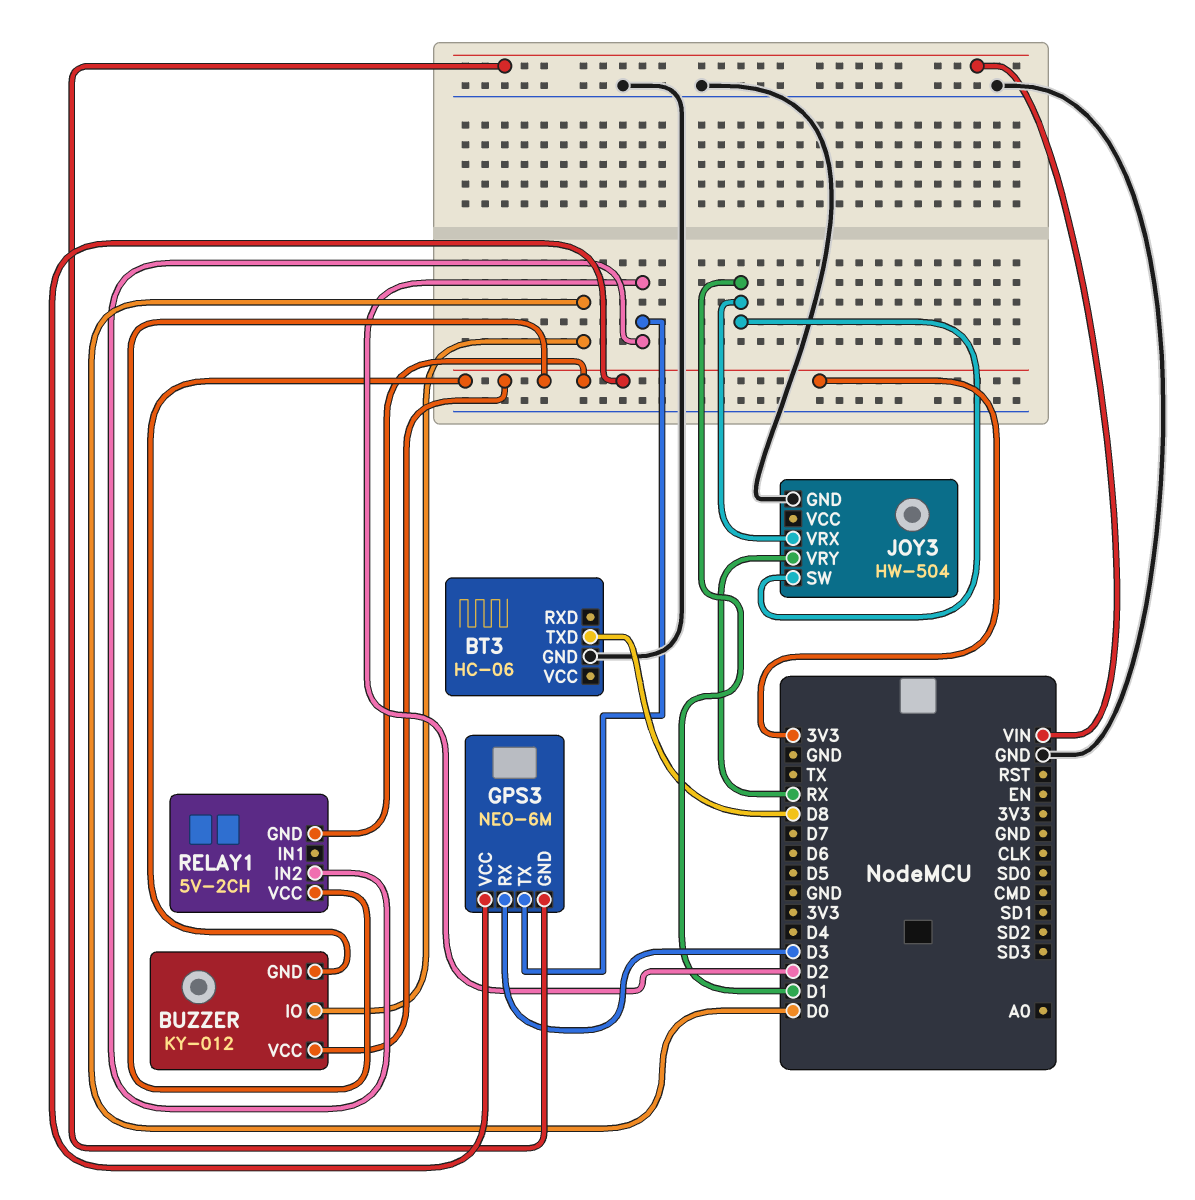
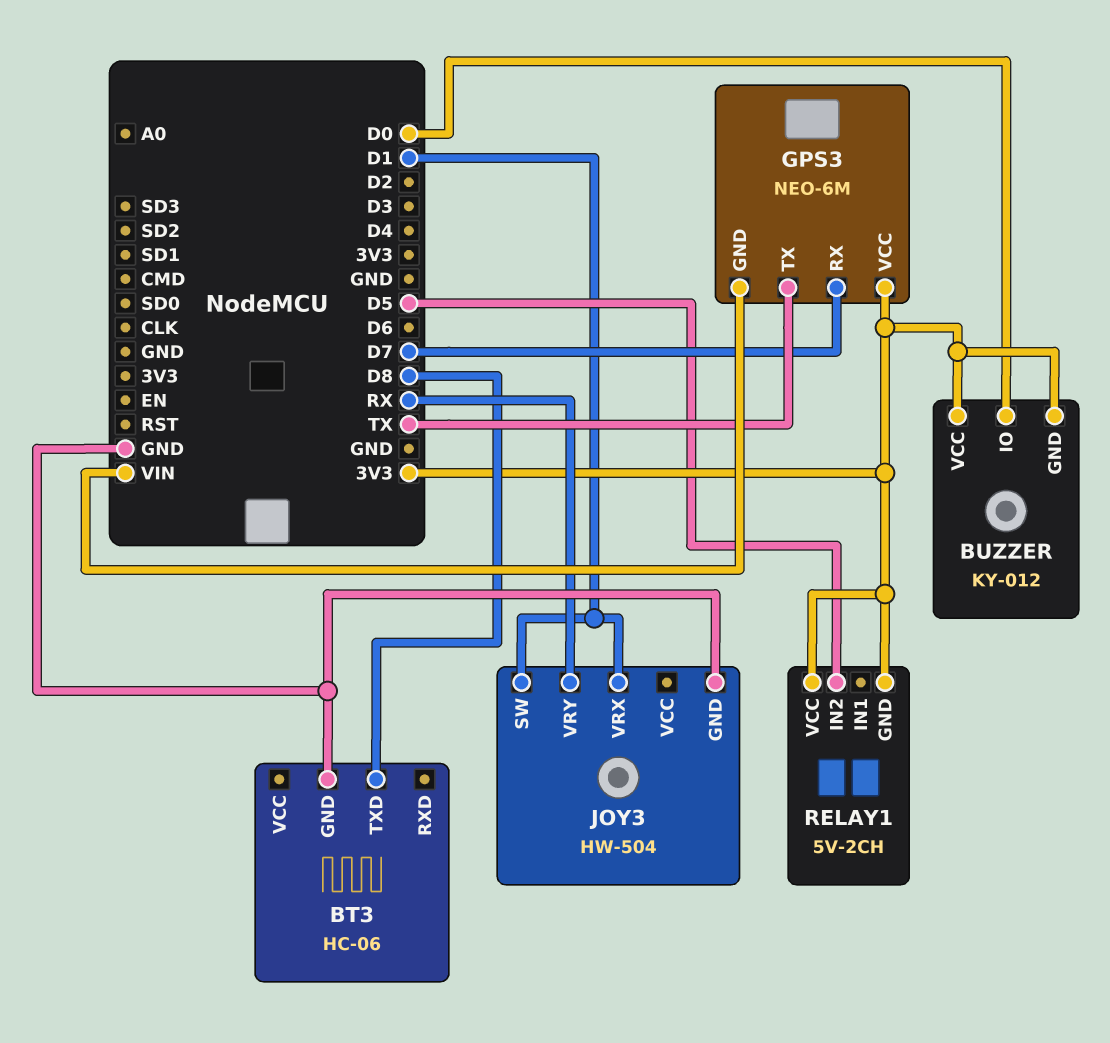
GPS3 pin RX: D3 -> D7
GPS3 pin TX: D2 -> TX
RELAY1 pin IN2: D2 -> D5

